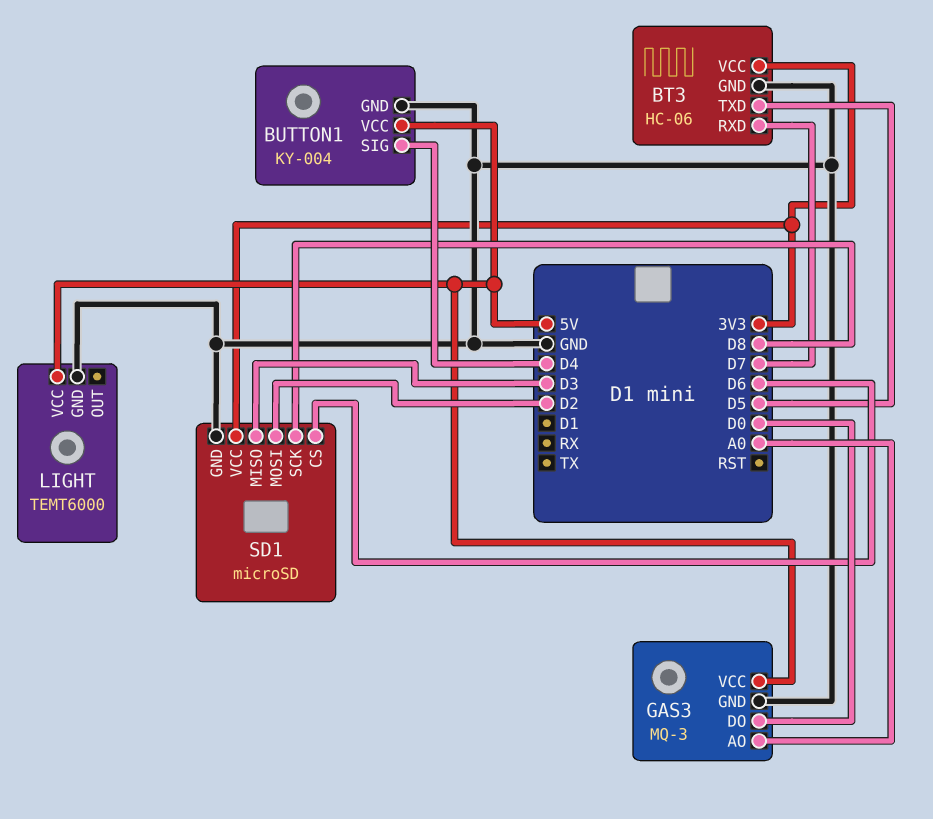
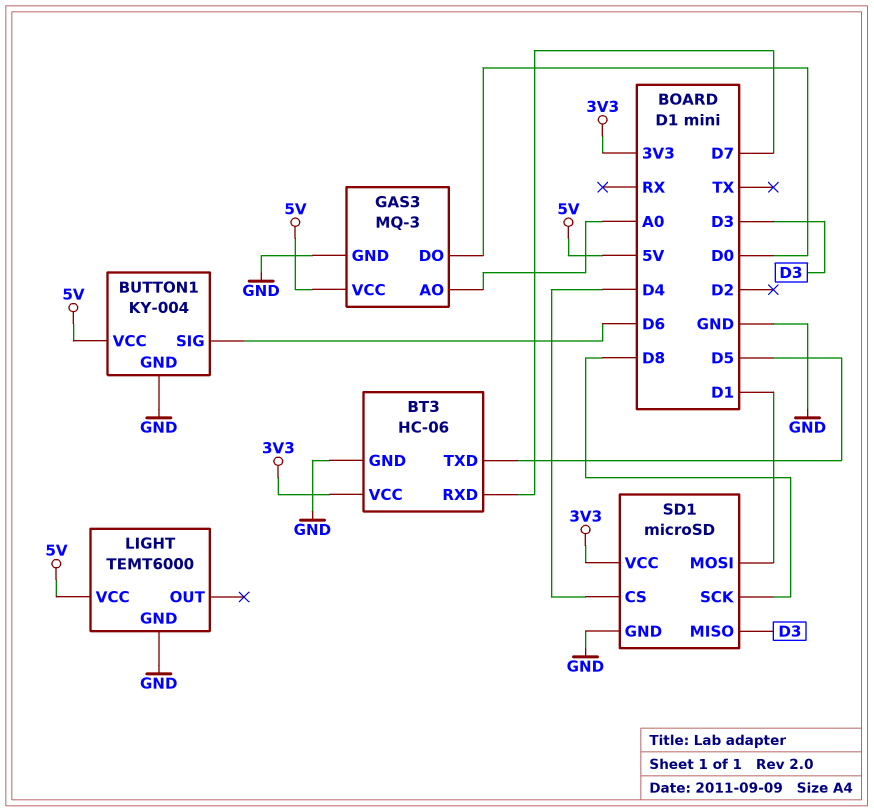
BUTTON1 pin SIG: D4 -> D6
SD1 pin CS: D6 -> D4
SD1 pin MOSI: D2 -> D1

